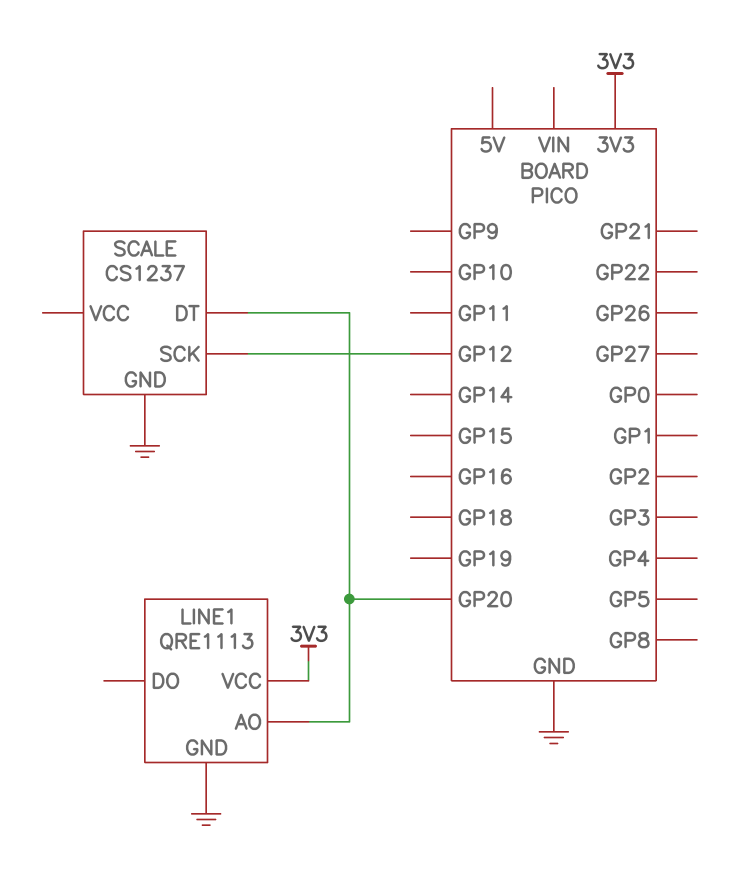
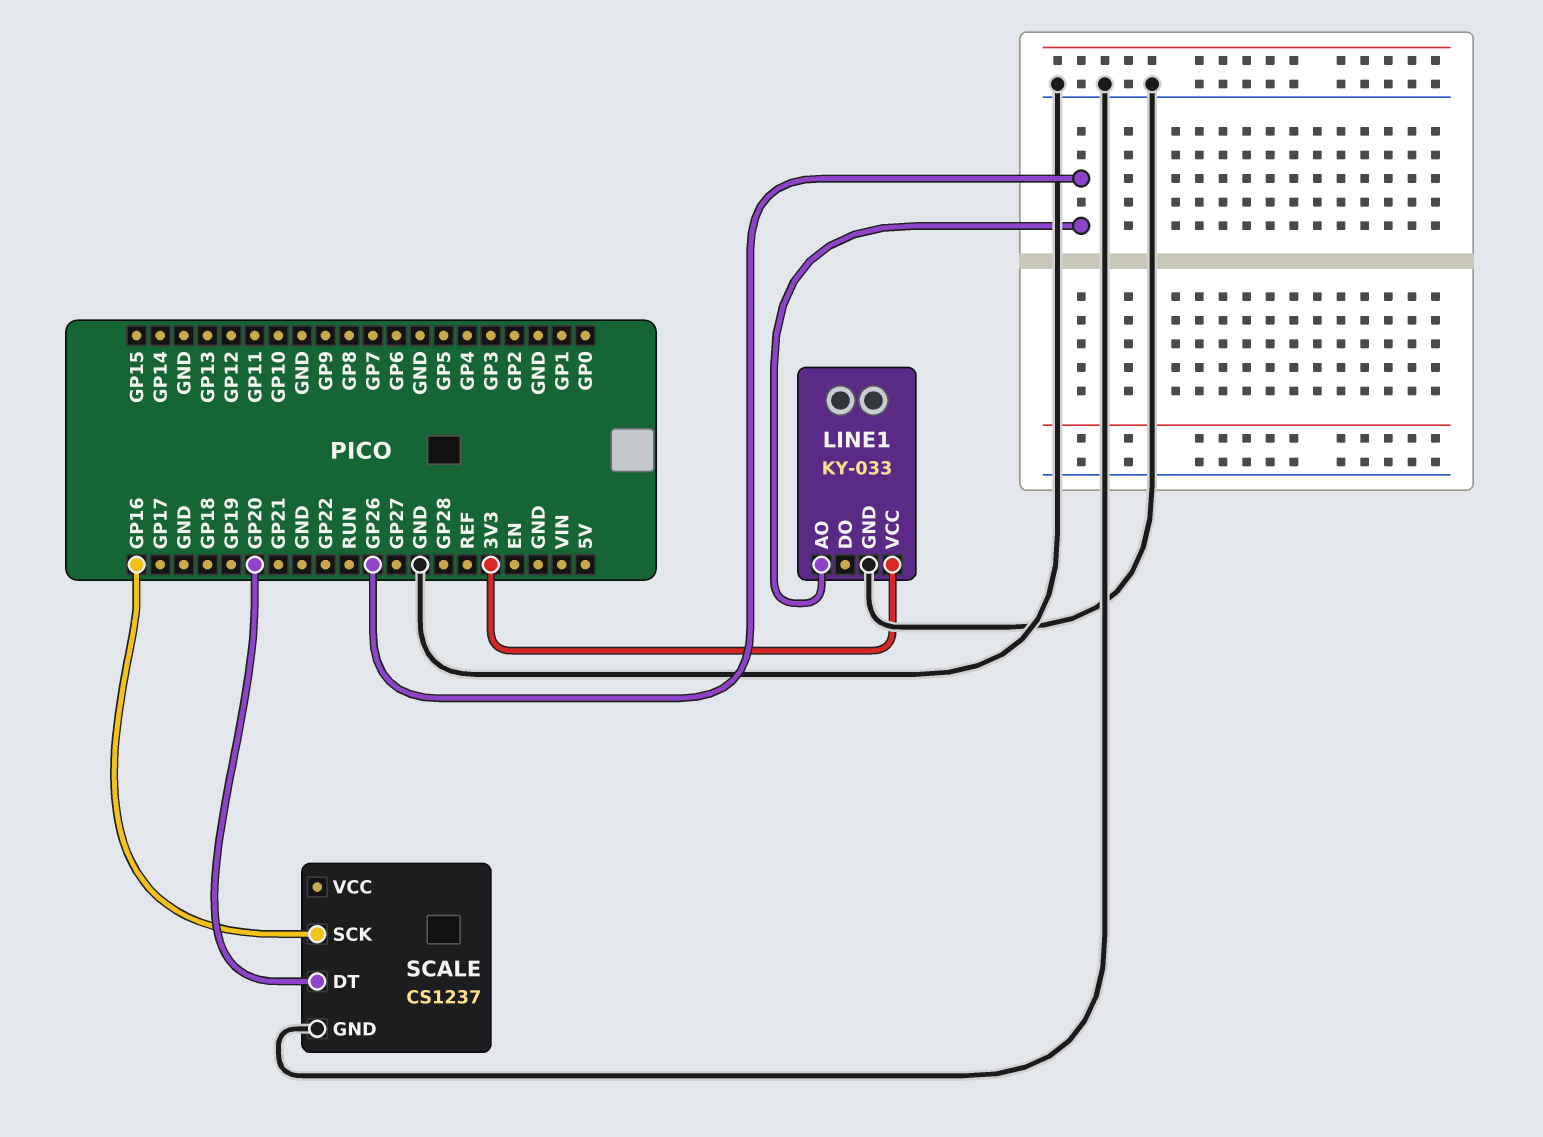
LINE1: QRE1113 -> KY-033
LINE1 pin AO: GP20 -> GP26
SCALE pin SCK: GP12 -> GP16

